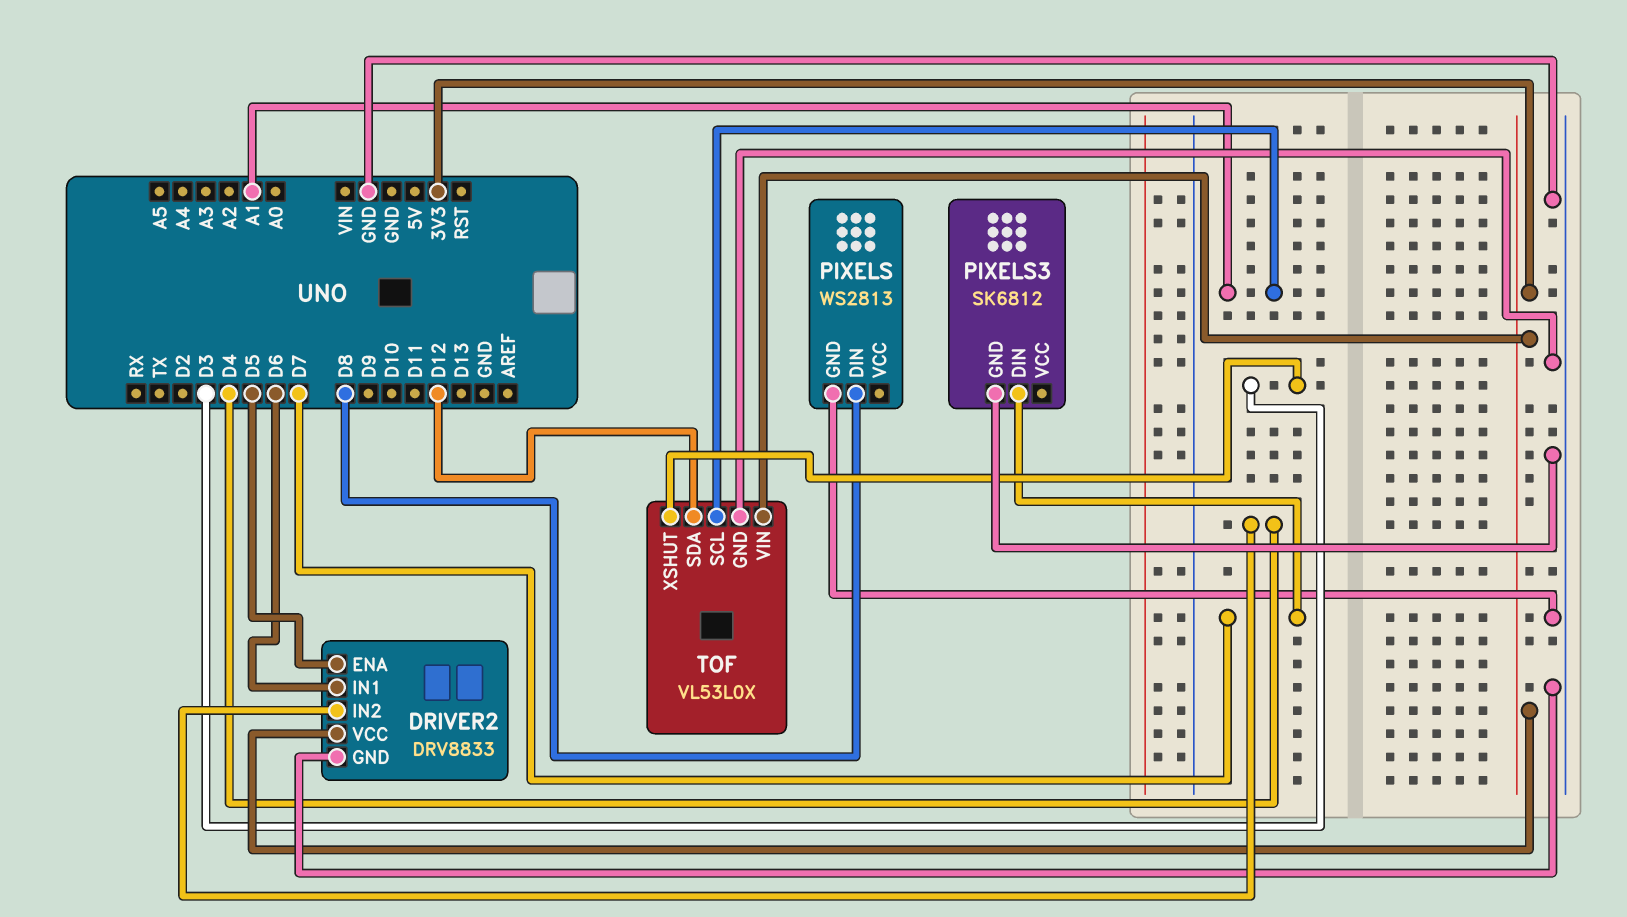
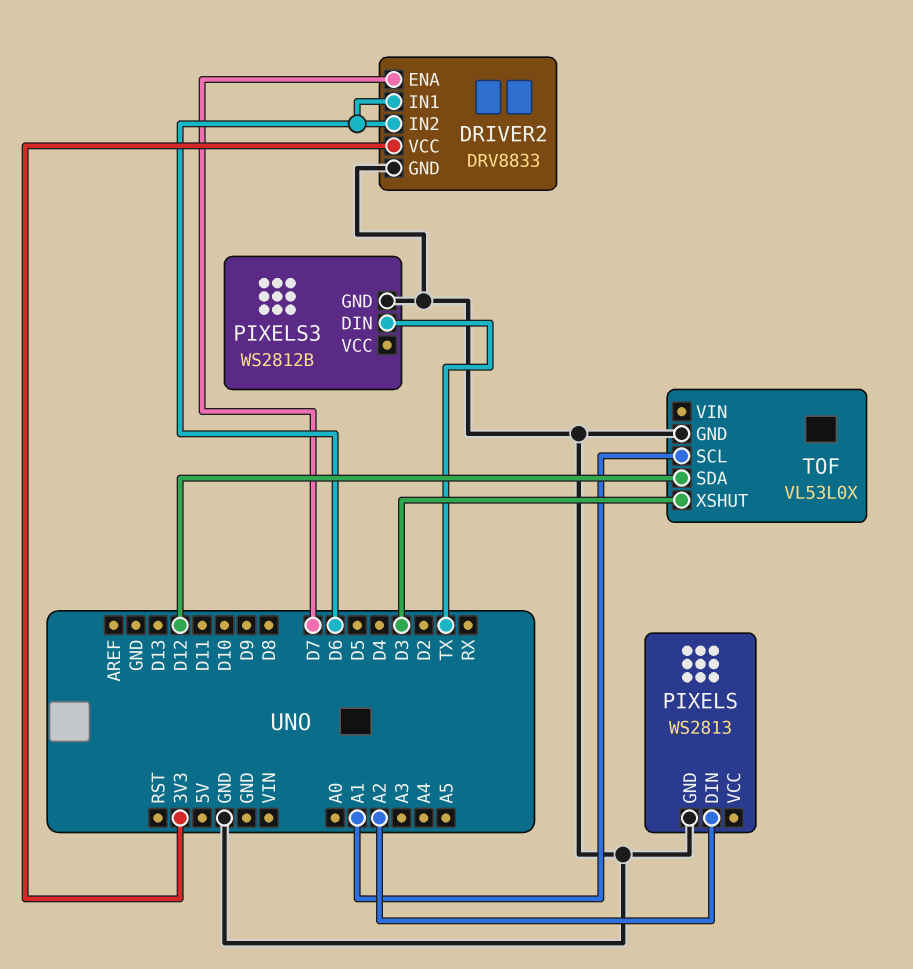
DRIVER2 pin ENA: D5 -> D7
DRIVER2 pin IN2: D4 -> D6
PIXELS pin DIN: D8 -> A2
PIXELS3: SK6812 -> WS2812B
PIXELS3 pin DIN: D7 -> TX
TOF pin VIN: 3V3 -> none

